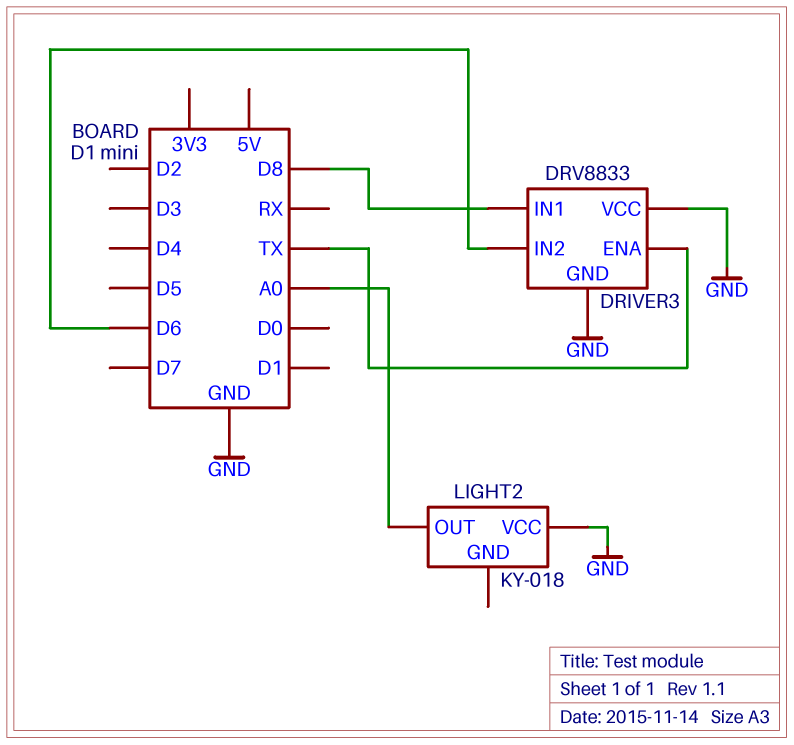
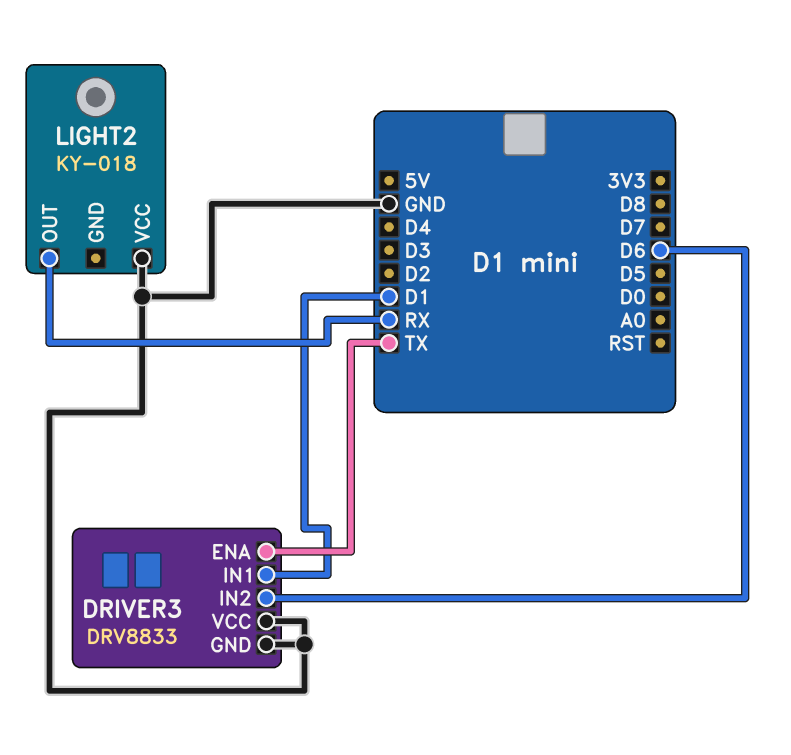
DRIVER3 pin IN1: D8 -> D1
LIGHT2 pin OUT: A0 -> RX

